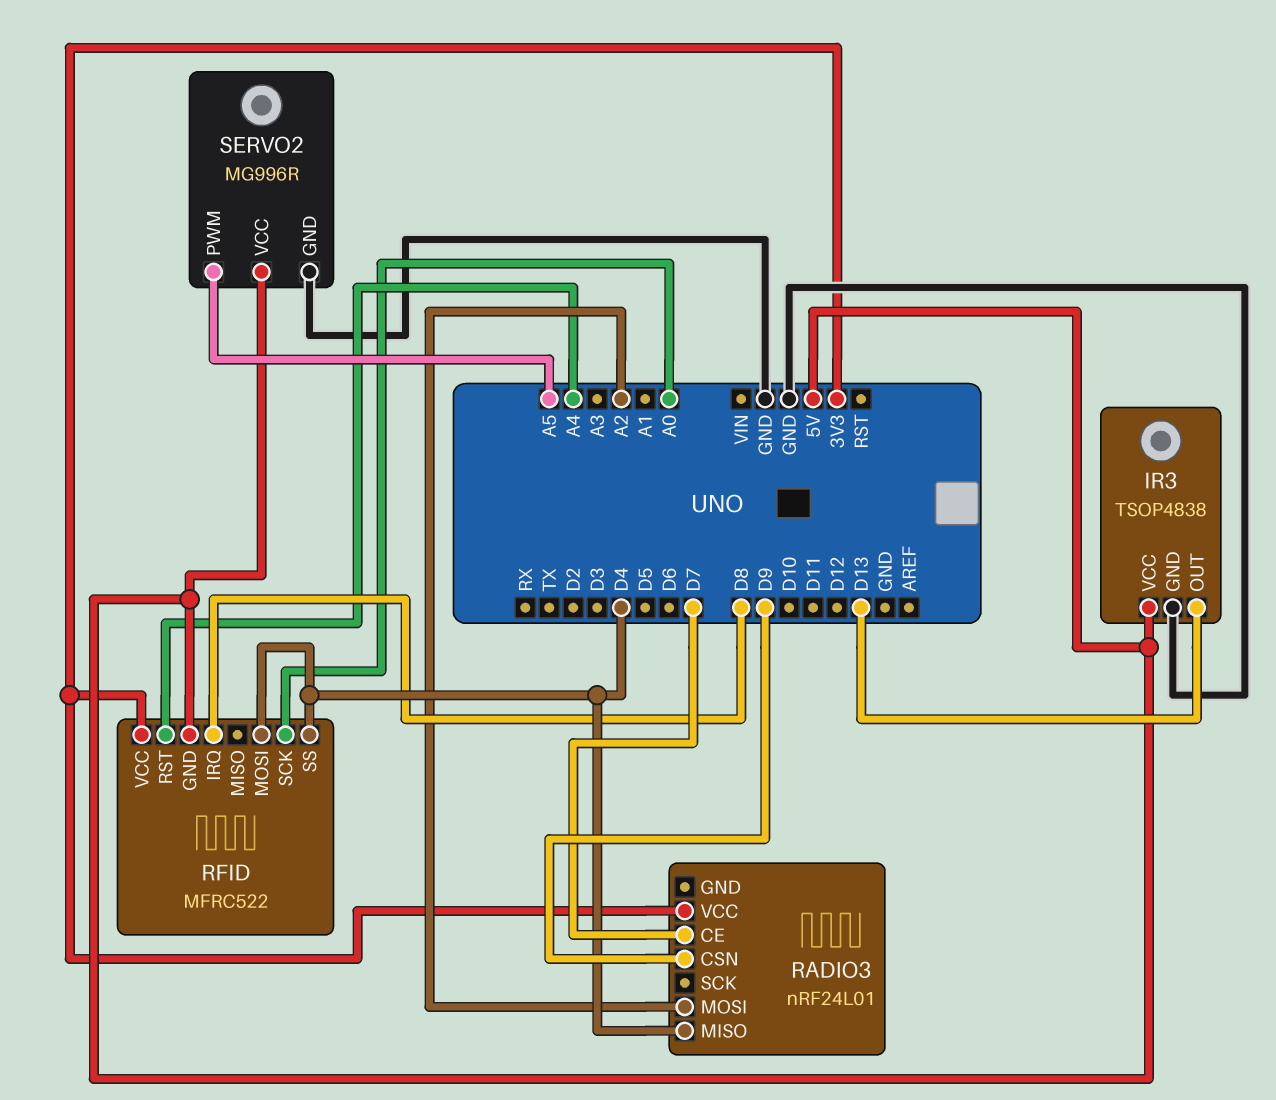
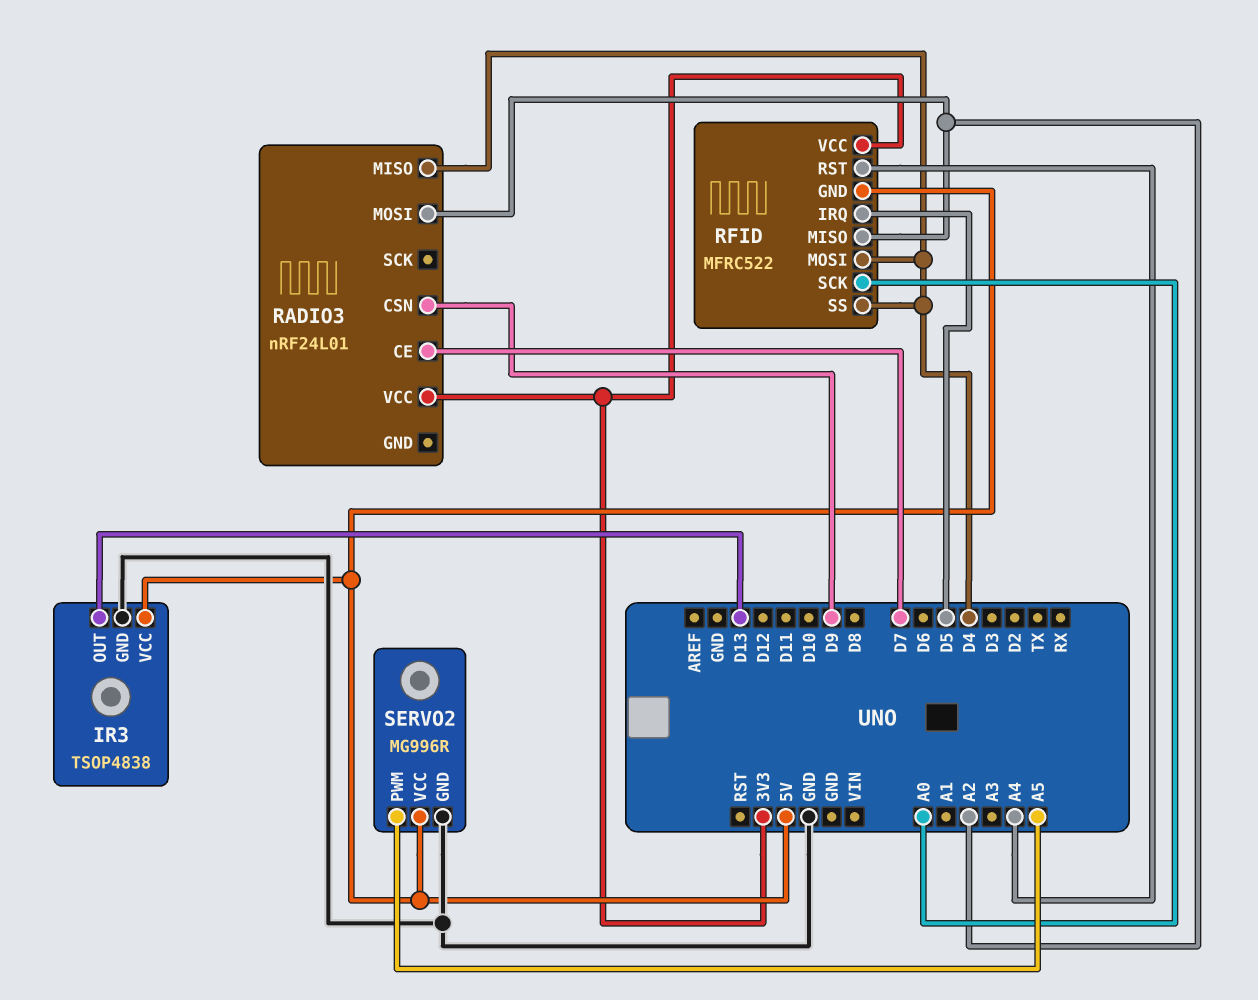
RFID pin IRQ: D8 -> D5
RFID pin MISO: none -> A2

